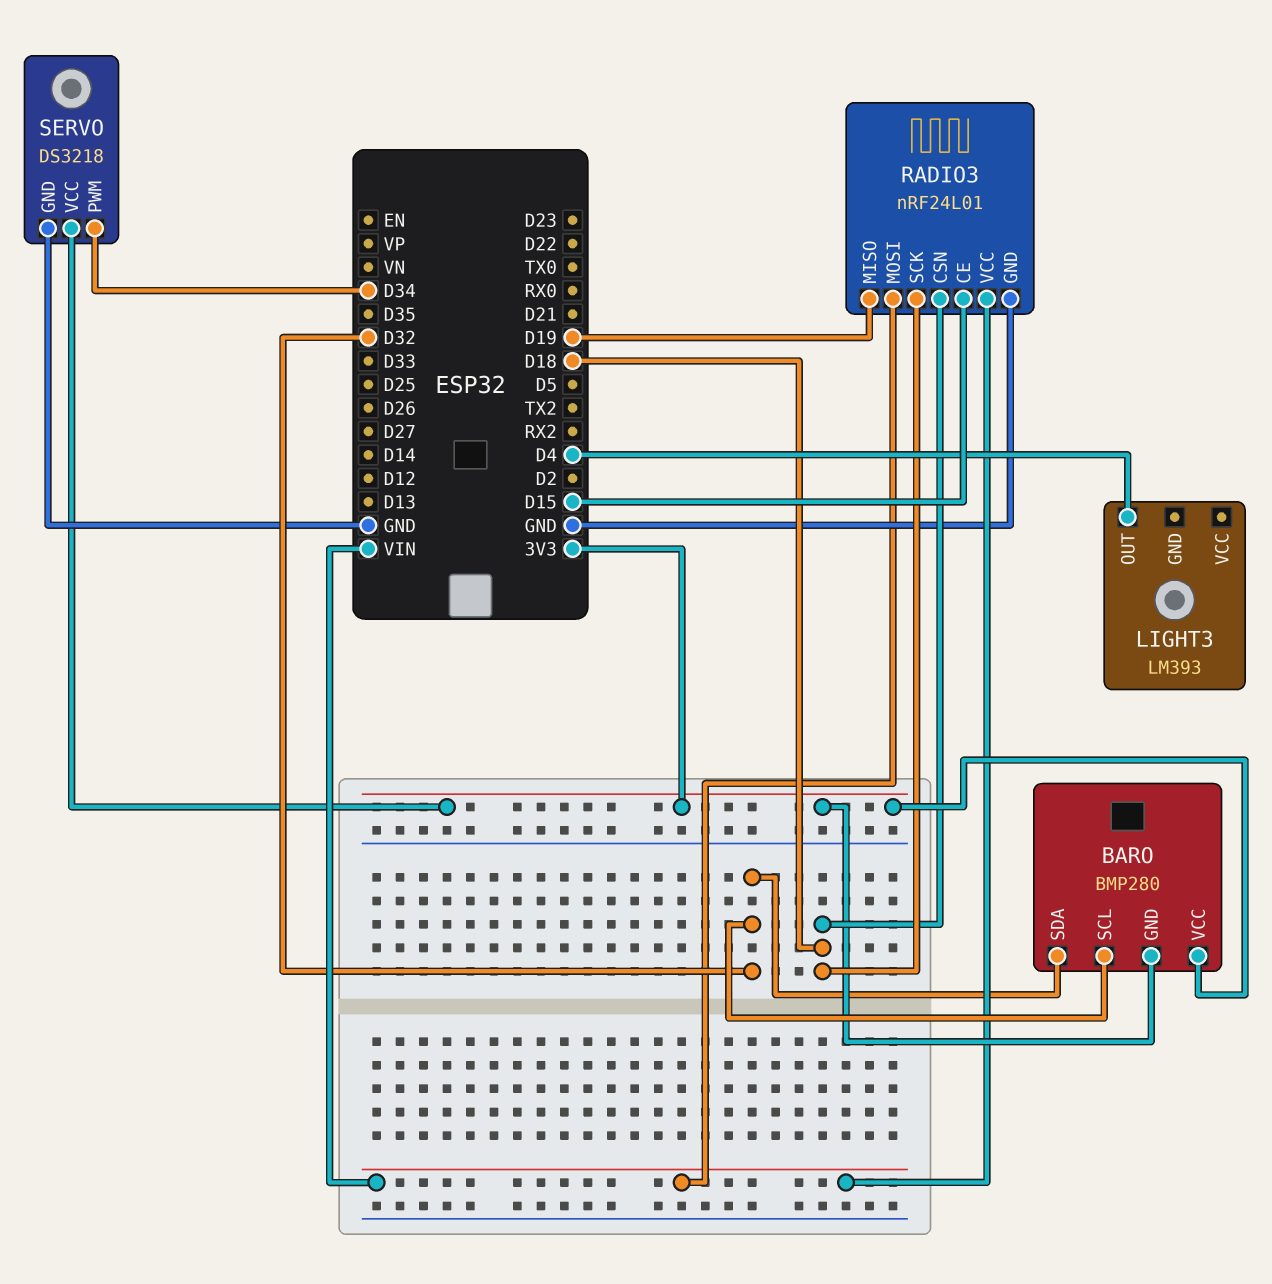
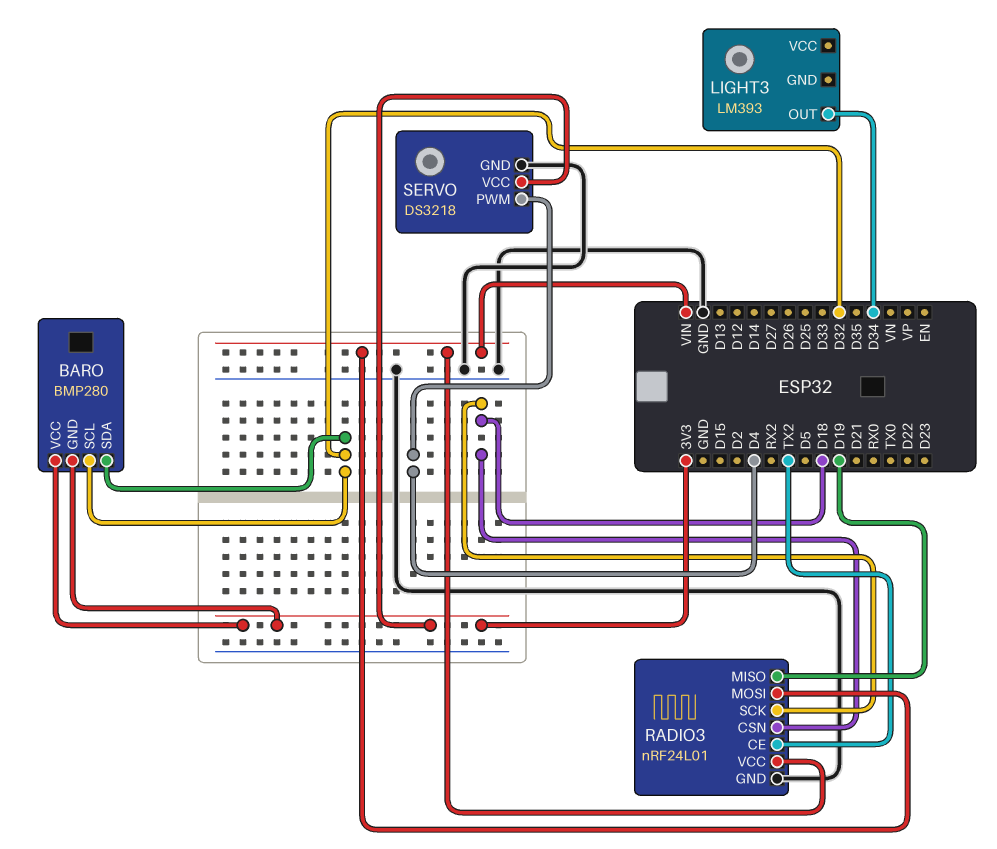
LIGHT3 pin OUT: D4 -> D34
RADIO3 pin CE: D15 -> TX2
SERVO pin PWM: D34 -> D4

